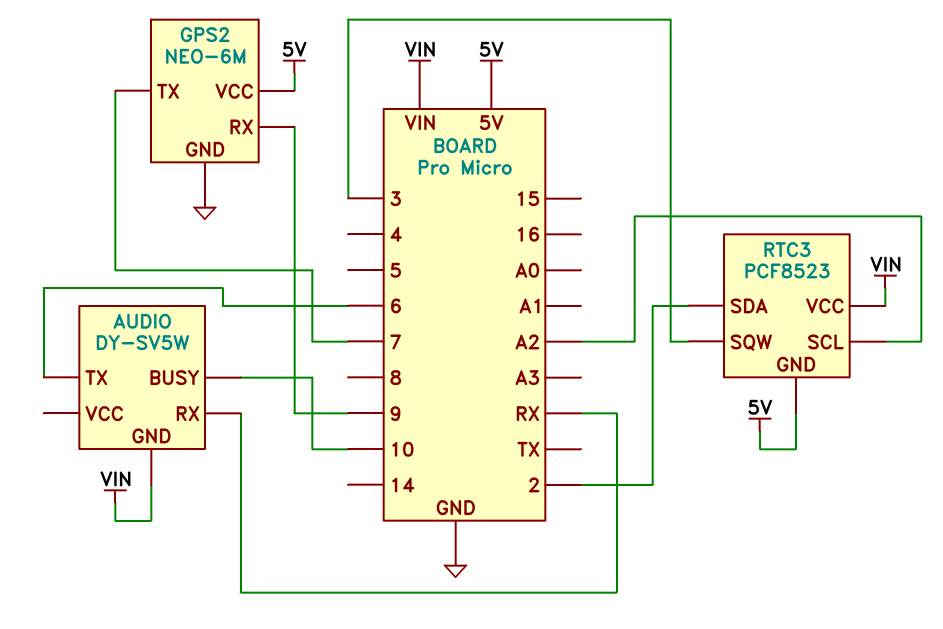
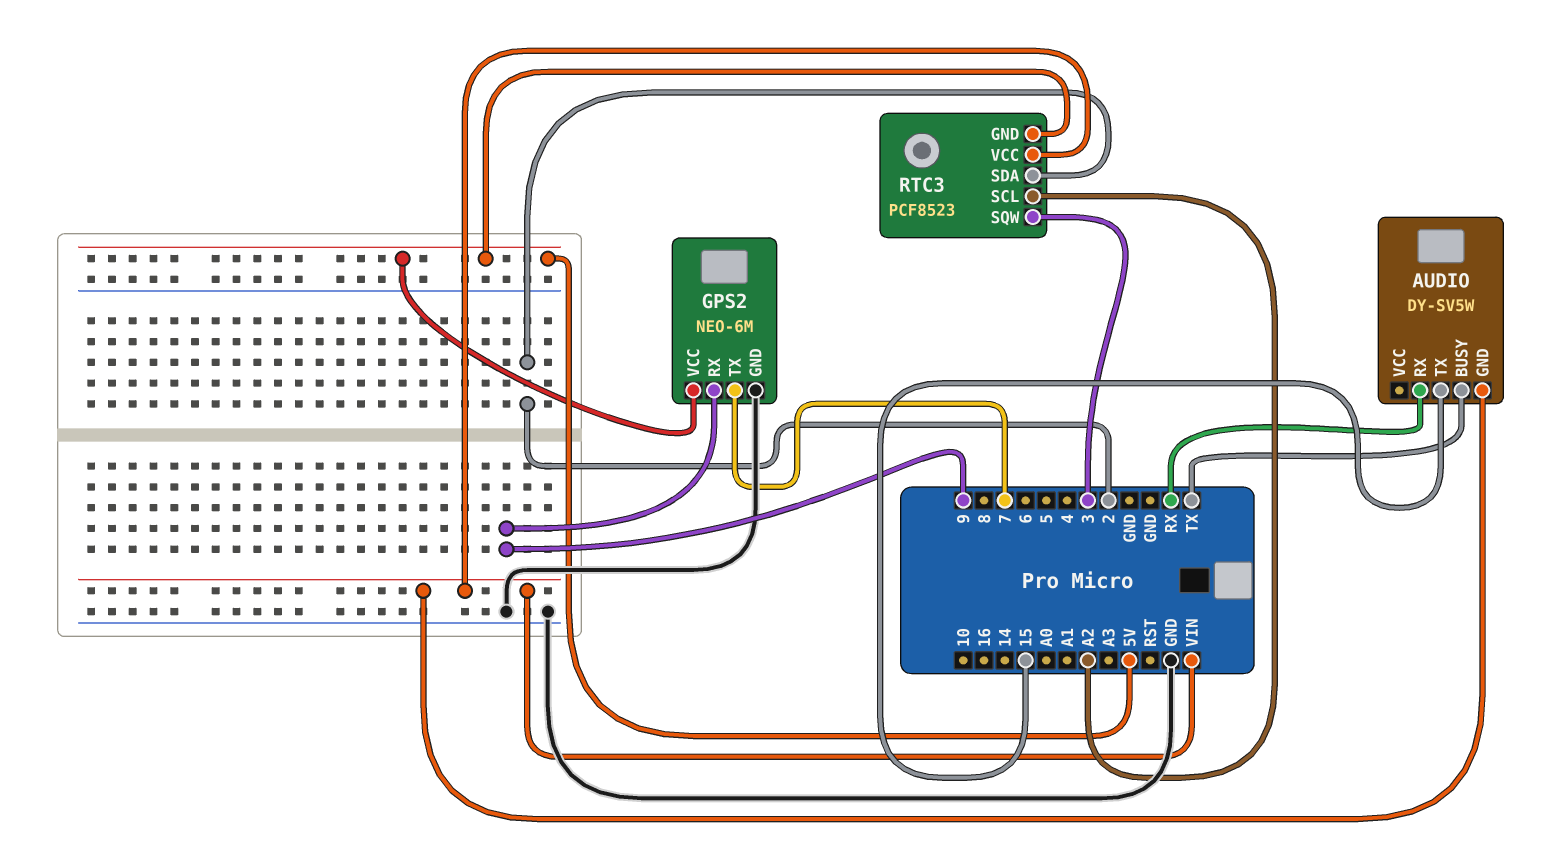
AUDIO pin BUSY: 10 -> TX
AUDIO pin TX: 6 -> 15

